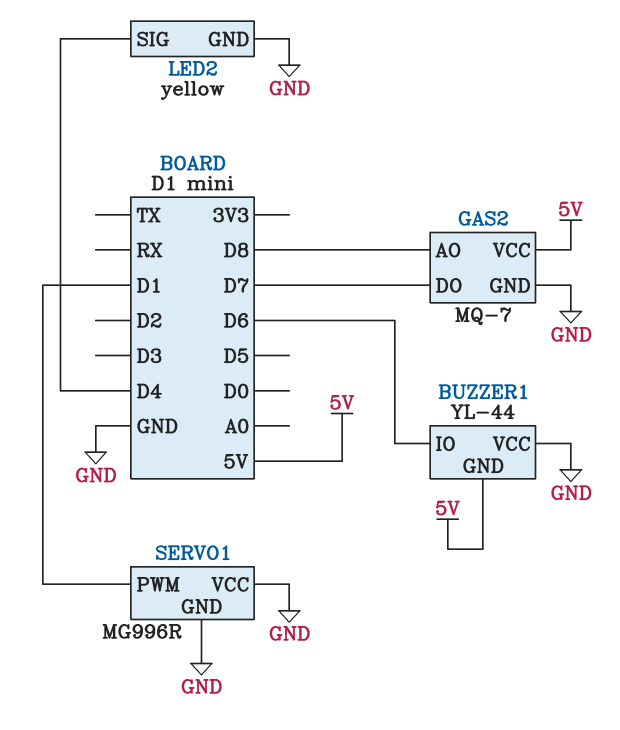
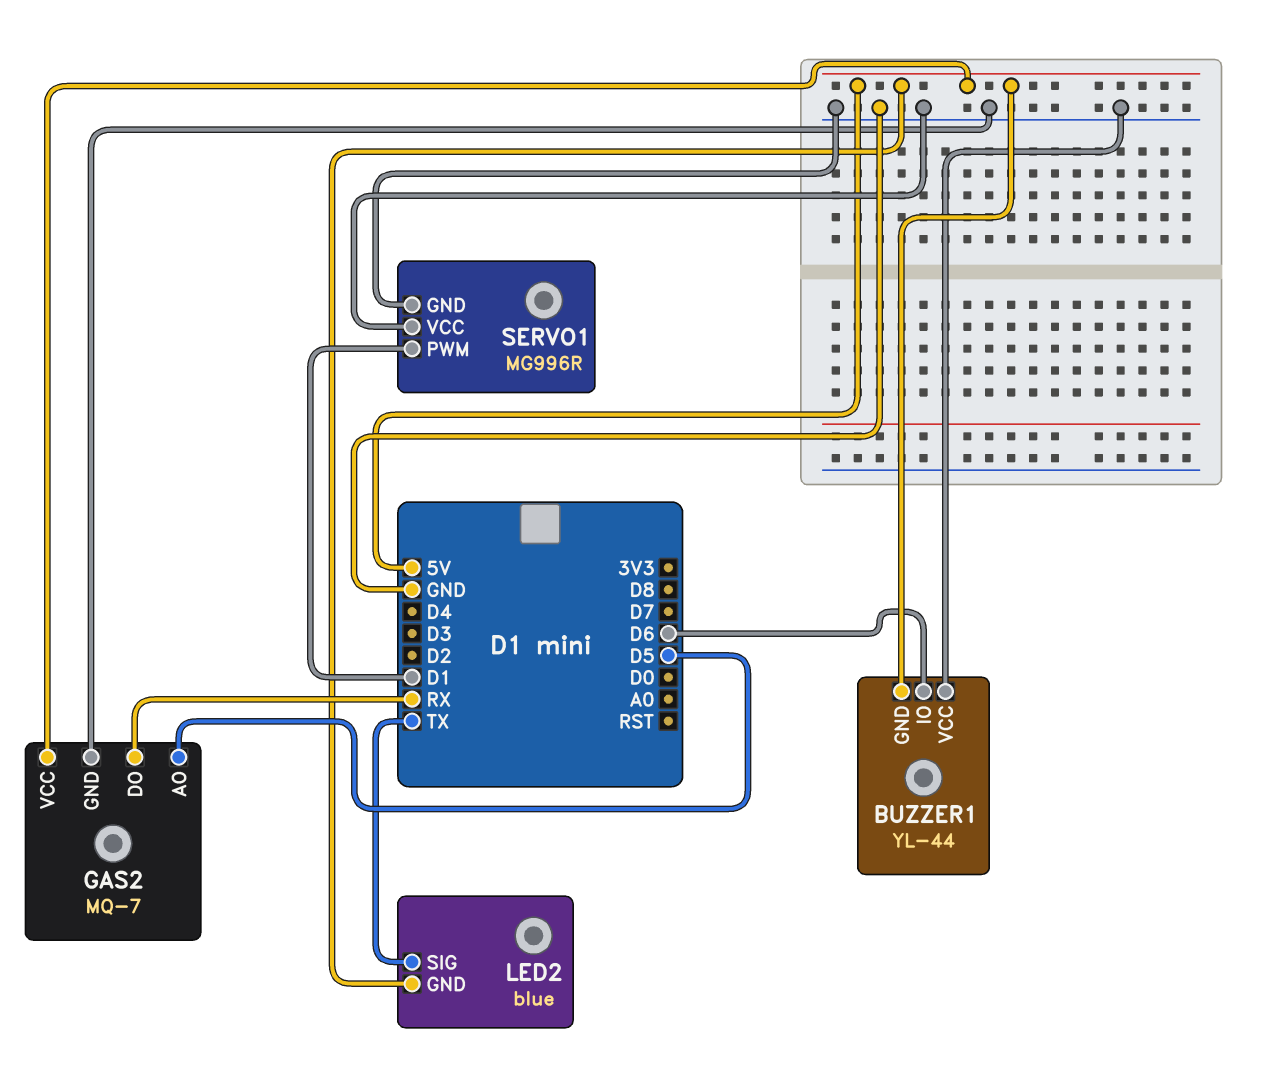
GAS2 pin AO: D8 -> D5
GAS2 pin DO: D7 -> RX
LED2: yellow -> blue
LED2 pin GND: GND -> 5V
LED2 pin SIG: D4 -> TX

